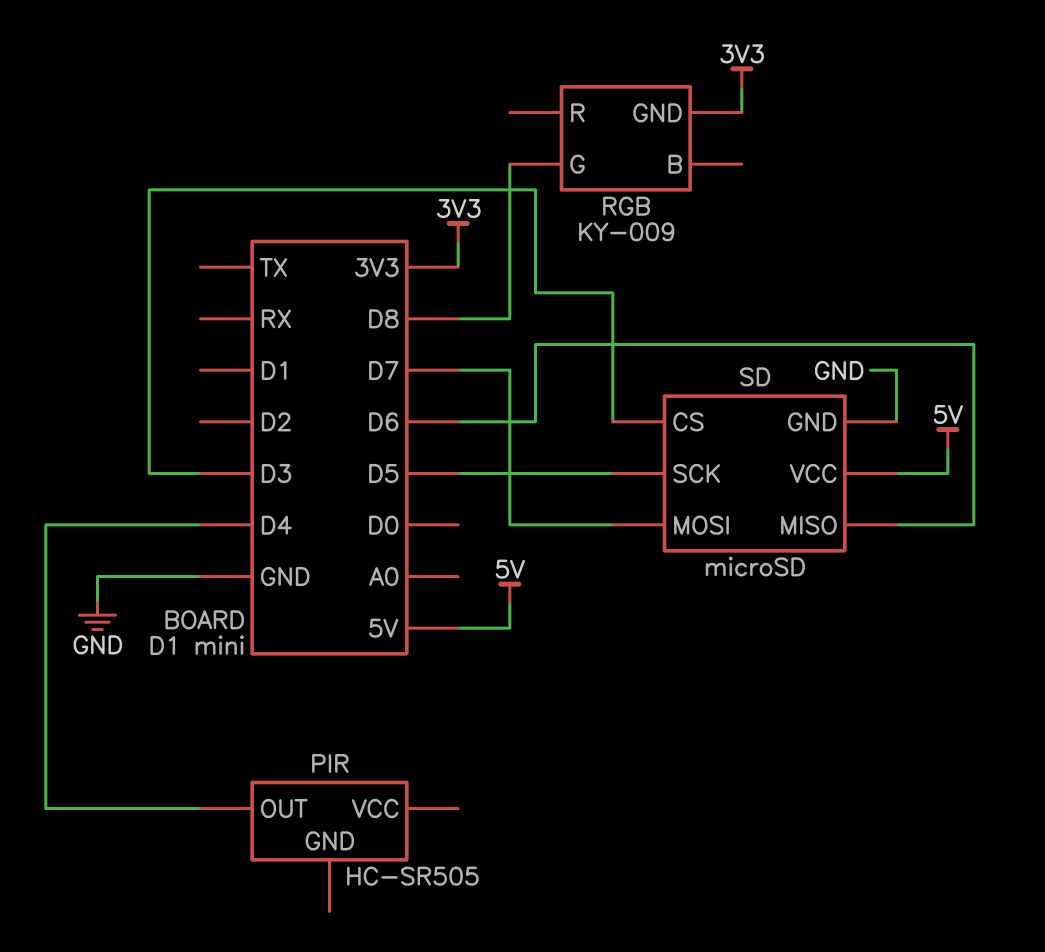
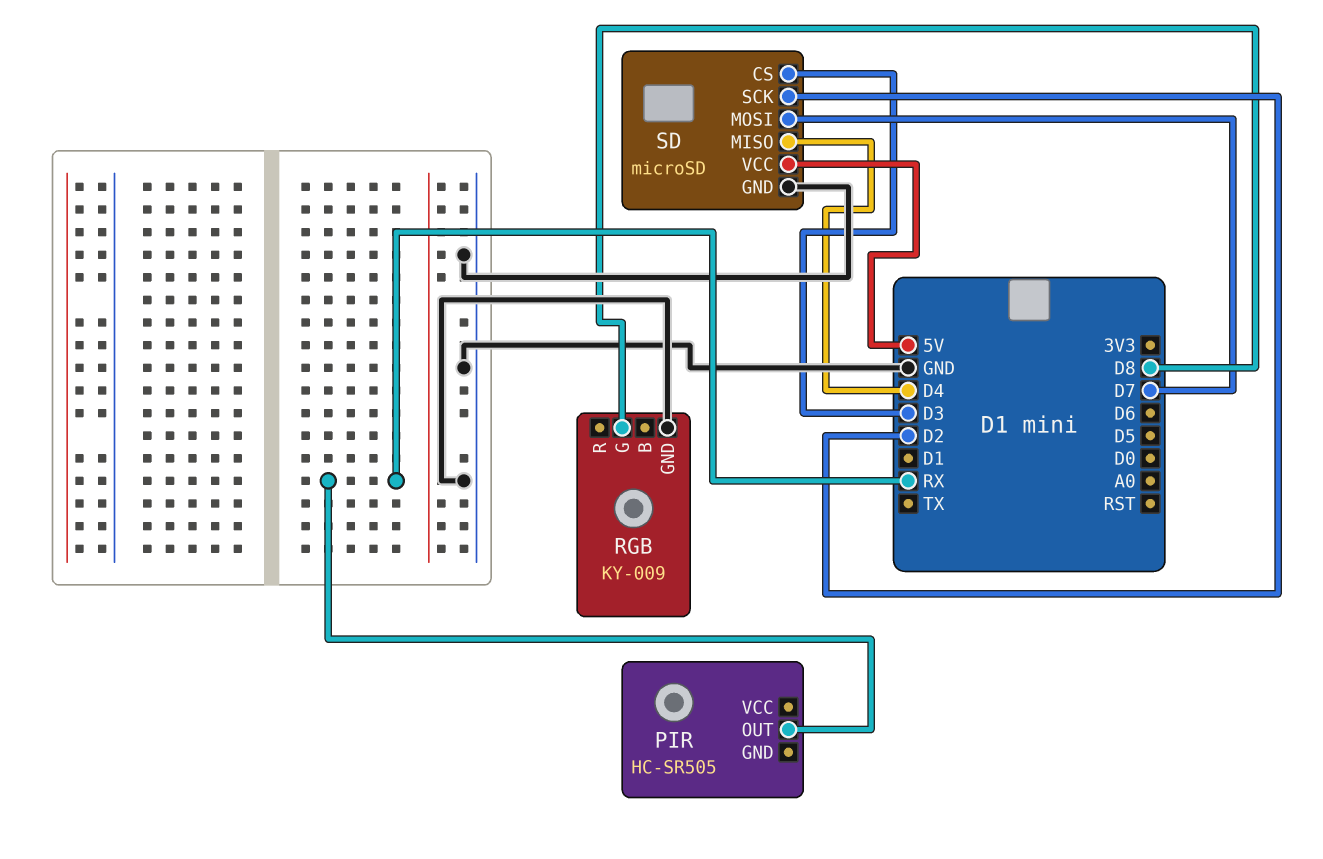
PIR pin OUT: D4 -> RX
RGB pin GND: 3V3 -> GND
SD pin MISO: D6 -> D4
SD pin SCK: D5 -> D2

